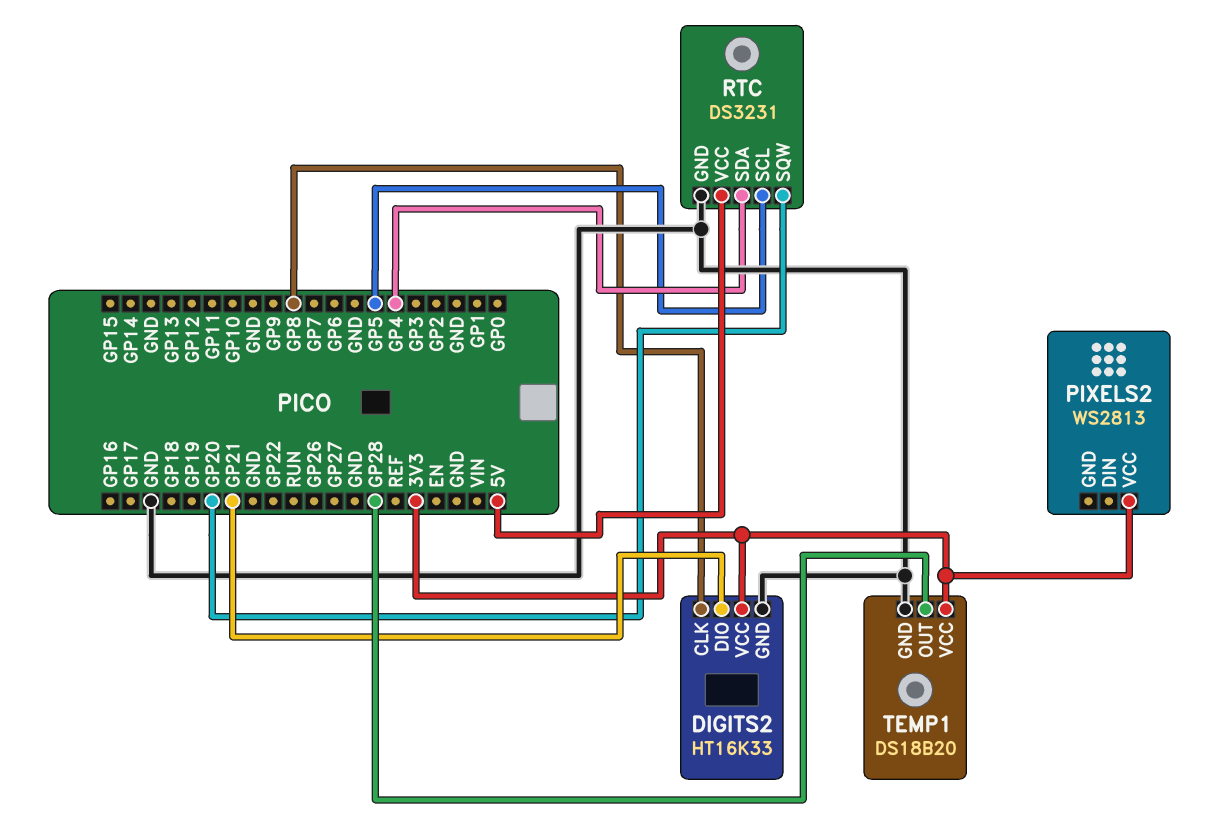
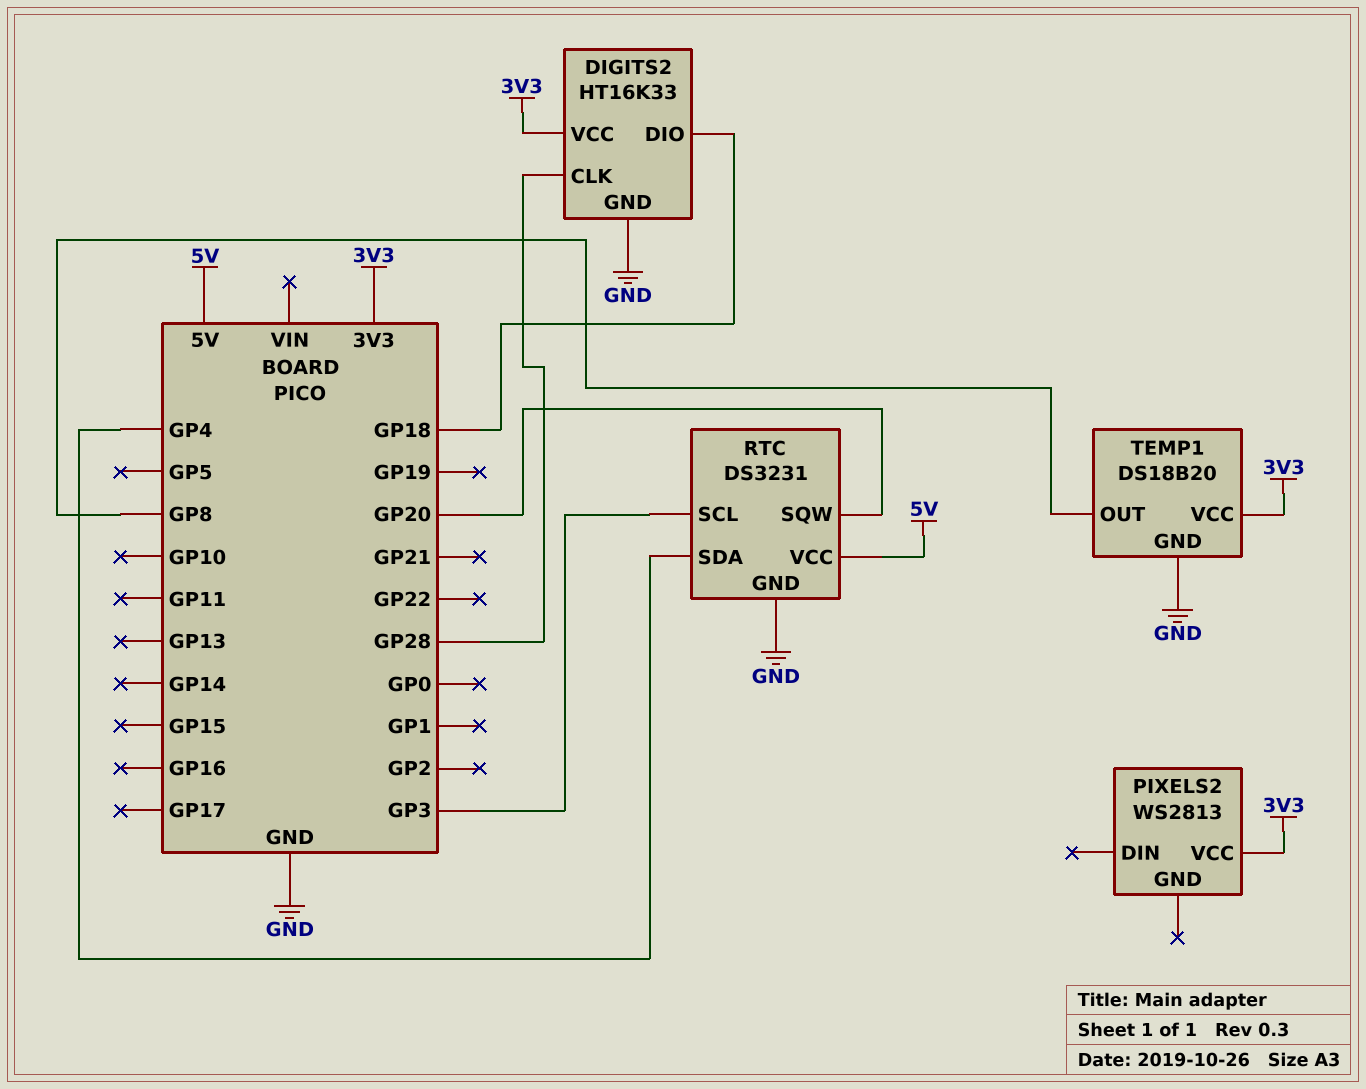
DIGITS2 pin CLK: GP8 -> GP28
DIGITS2 pin DIO: GP21 -> GP18
RTC pin SCL: GP5 -> GP3
TEMP1 pin OUT: GP28 -> GP8

